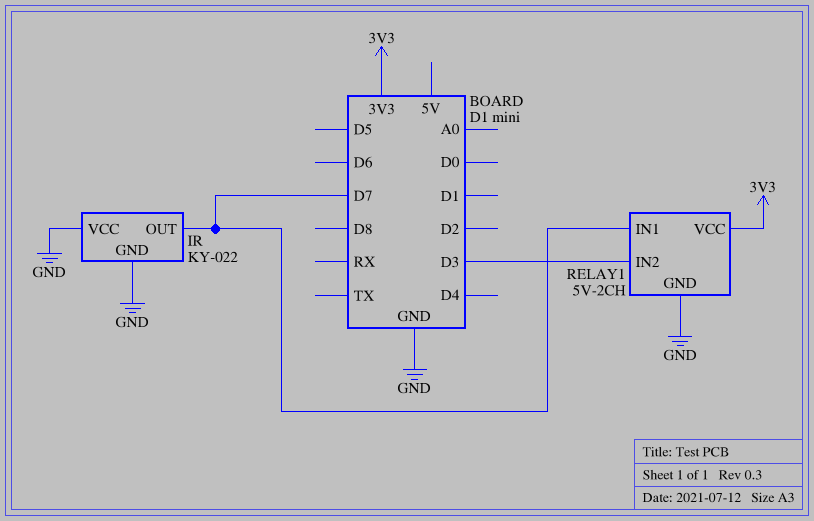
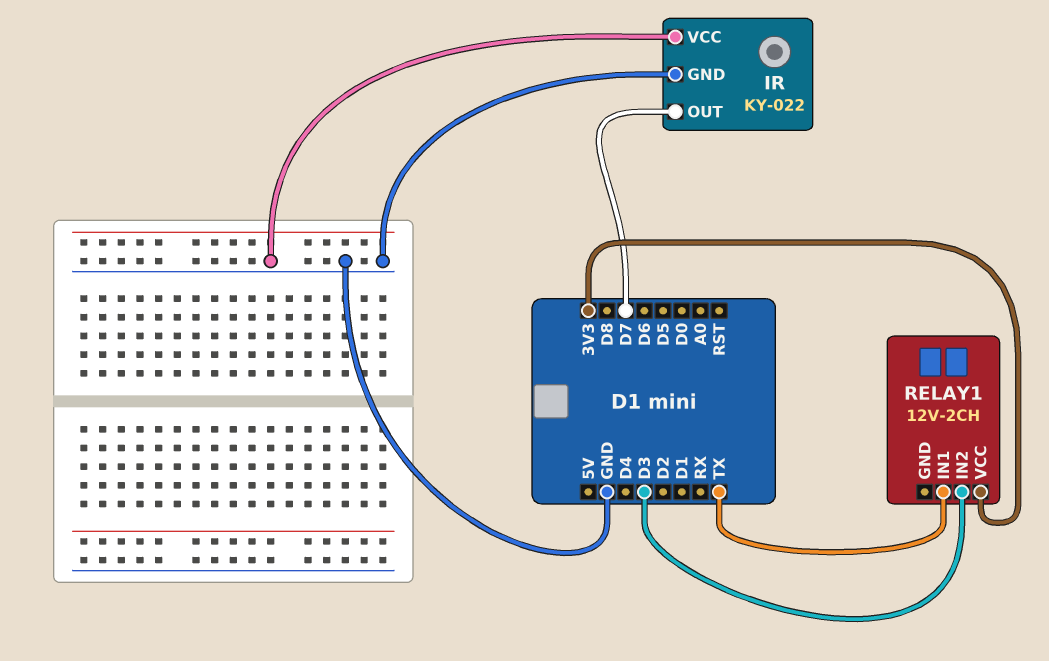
RELAY1: 5V-2CH -> 12V-2CH
RELAY1 pin GND: GND -> none
RELAY1 pin IN1: D7 -> TX

